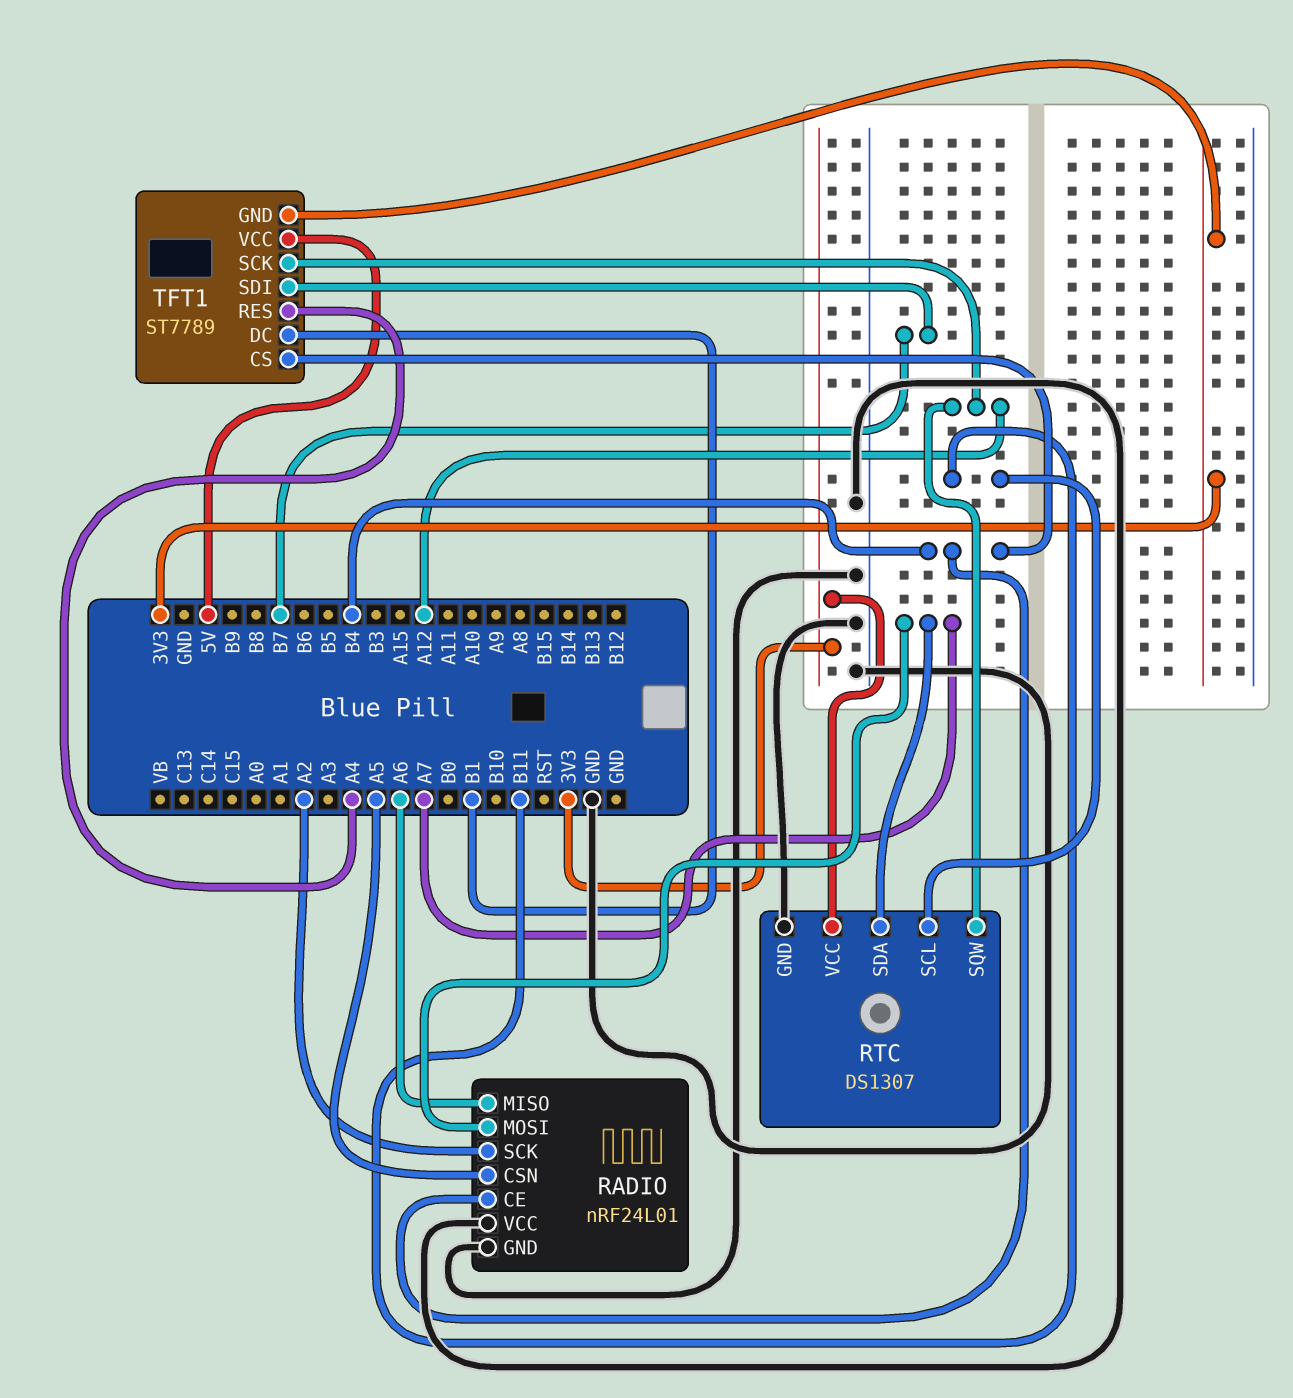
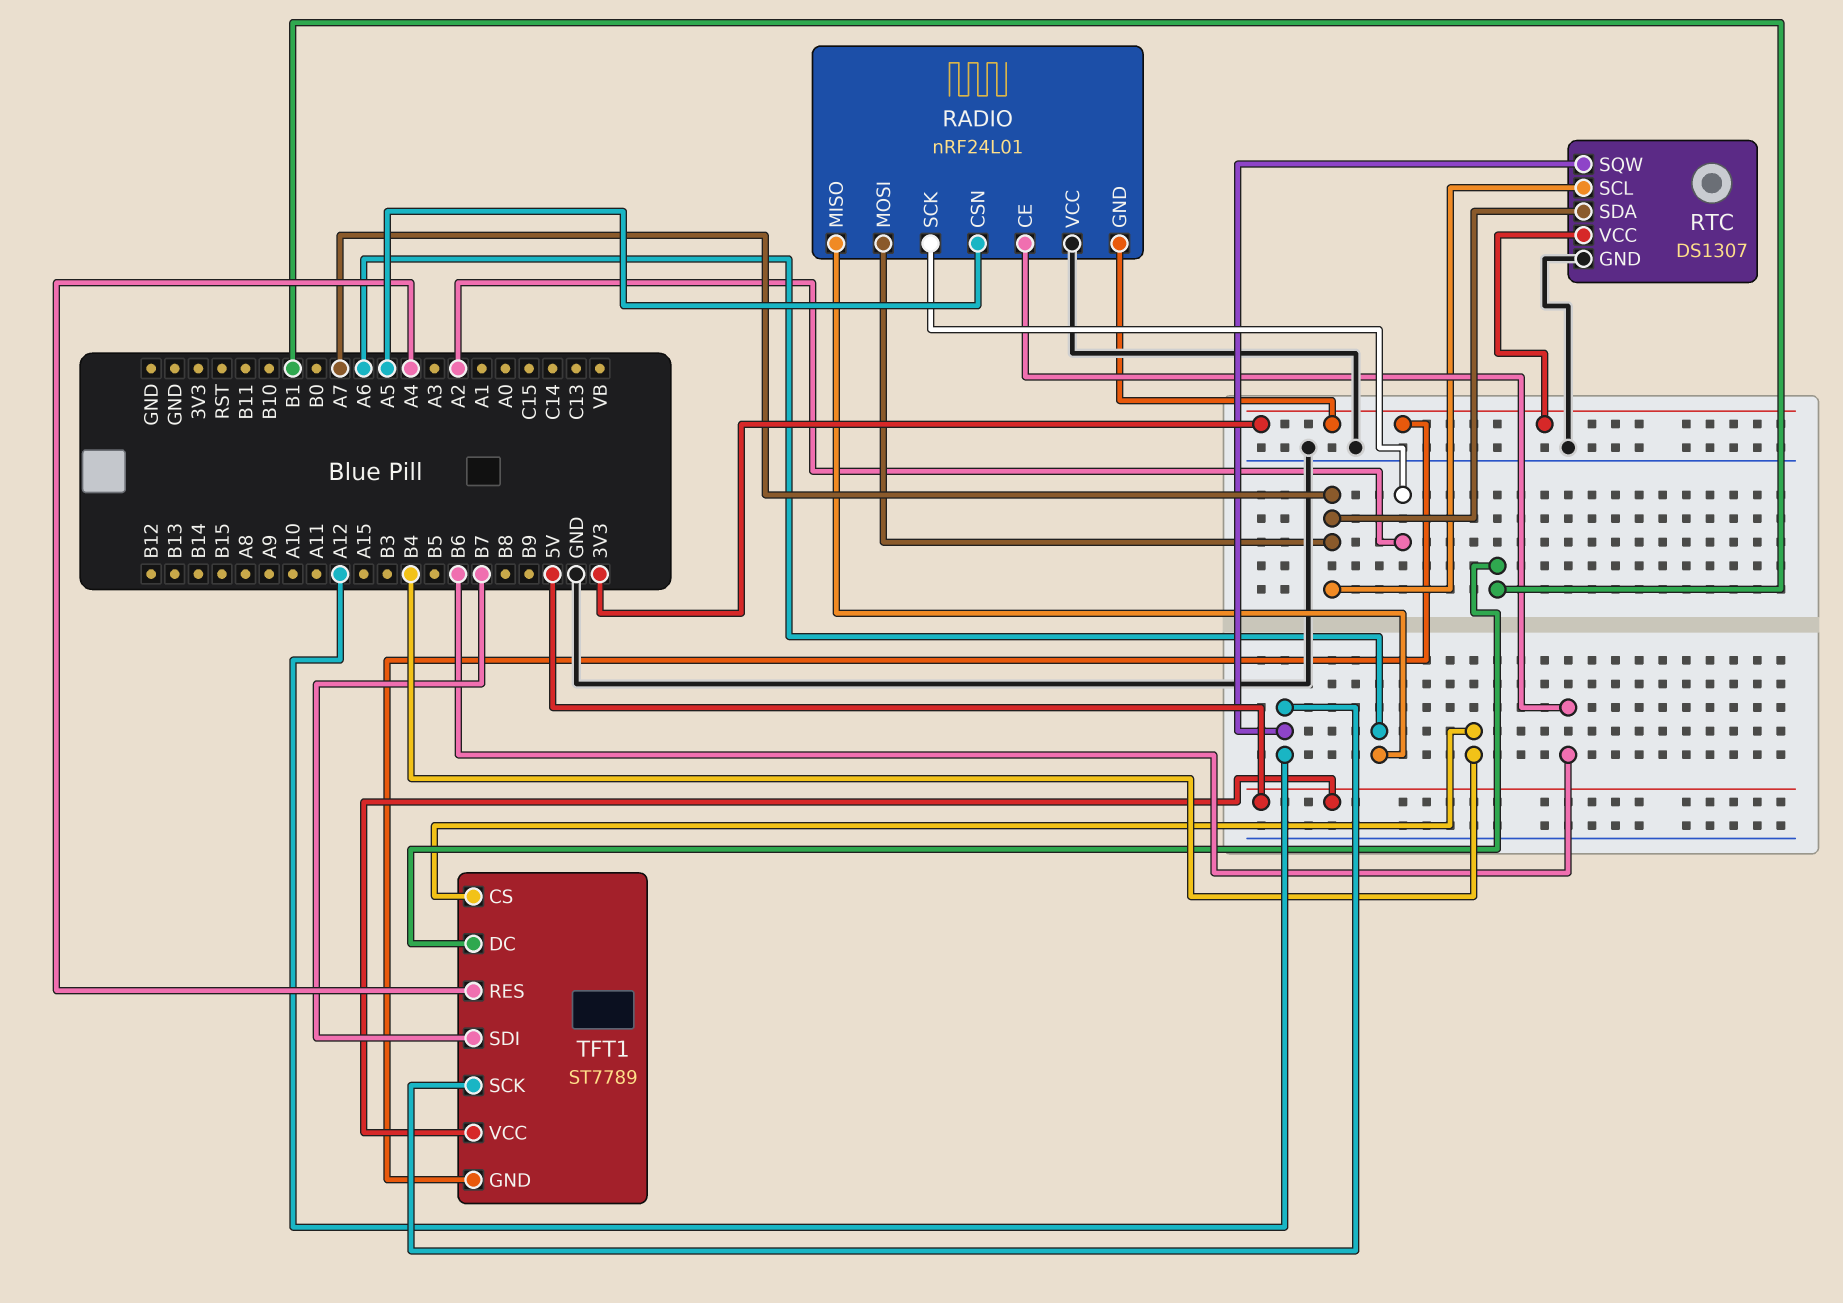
RADIO pin CE: B4 -> B6
RADIO pin GND: GND -> 3V3
RTC pin SCL: B11 -> A7

